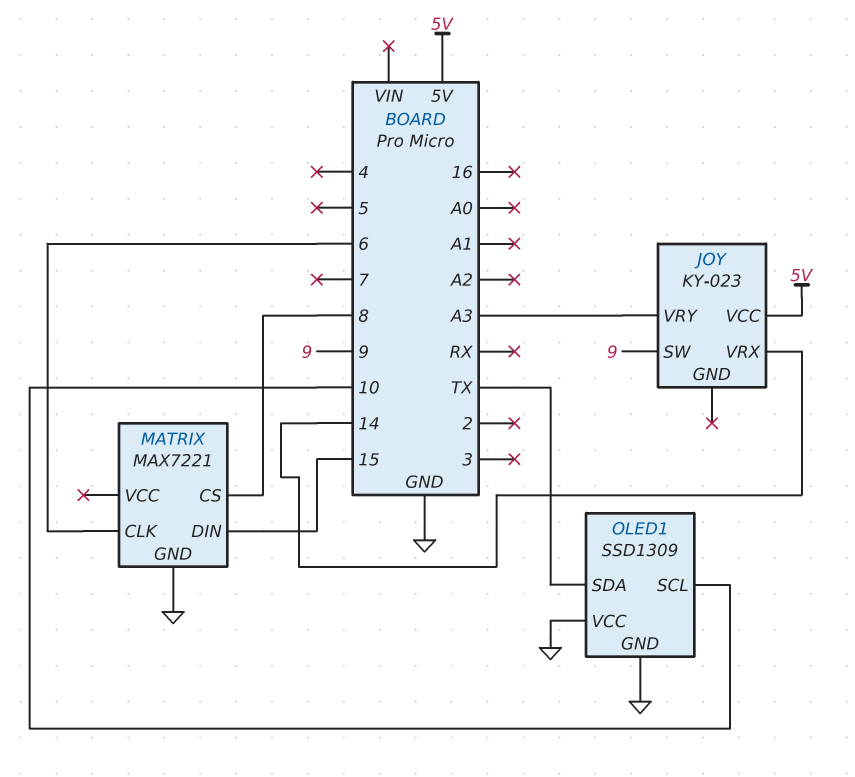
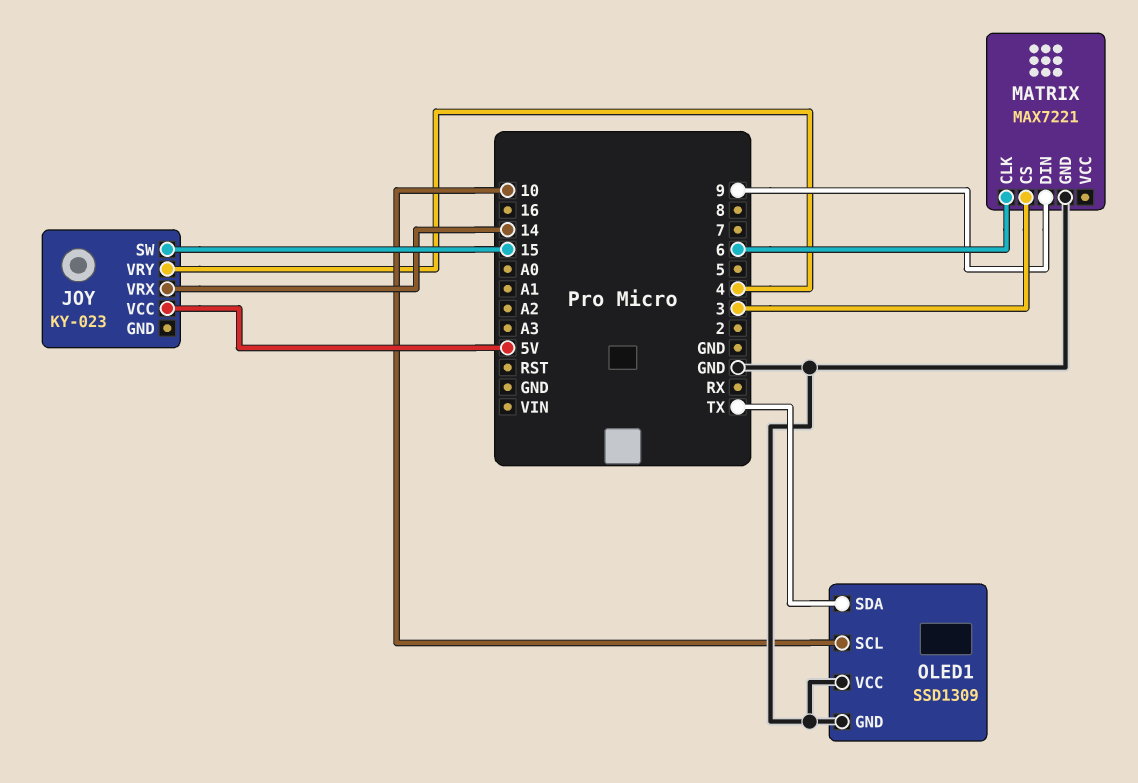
JOY pin SW: 9 -> 15
JOY pin VRY: A3 -> 4
MATRIX pin CS: 8 -> 3
MATRIX pin DIN: 15 -> 9

